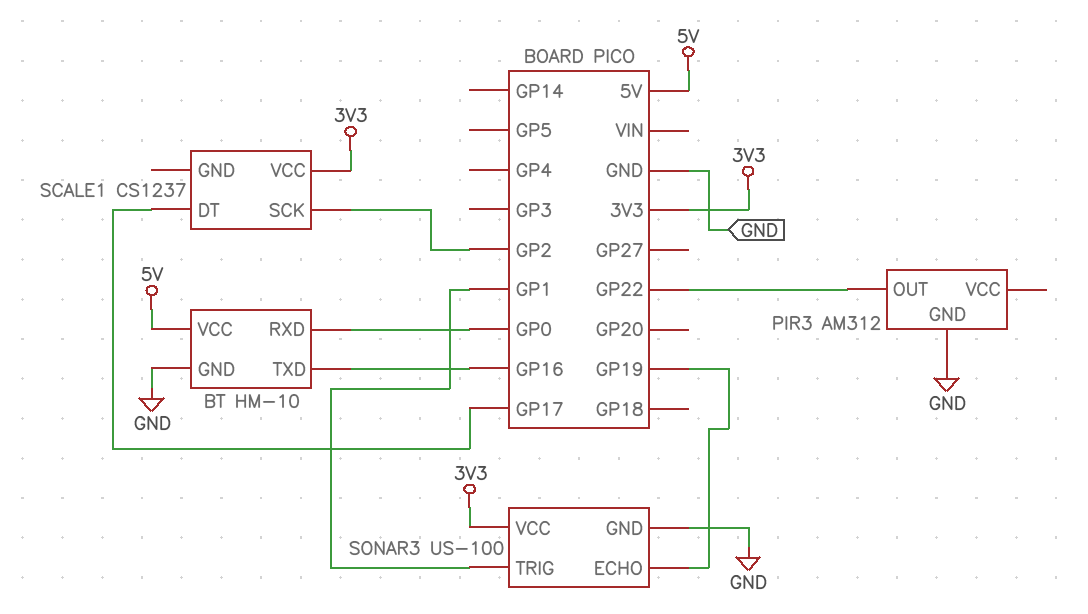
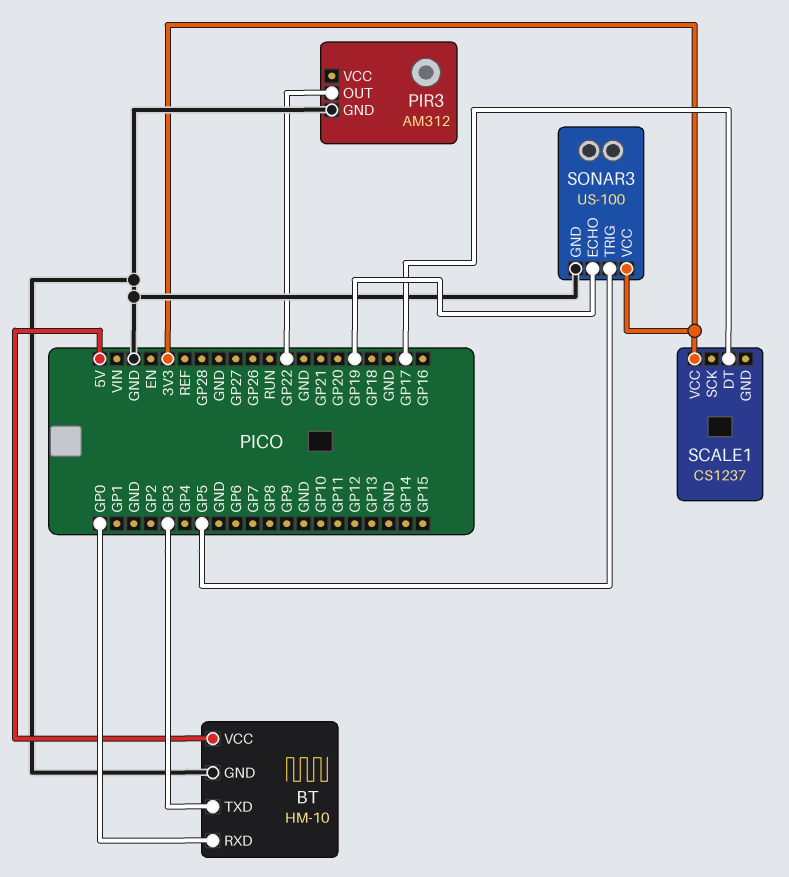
BT pin TXD: GP16 -> GP3
SCALE1 pin SCK: GP2 -> none
SONAR3 pin TRIG: GP1 -> GP5

